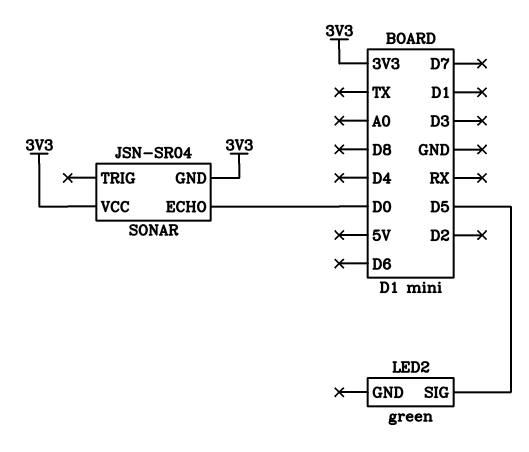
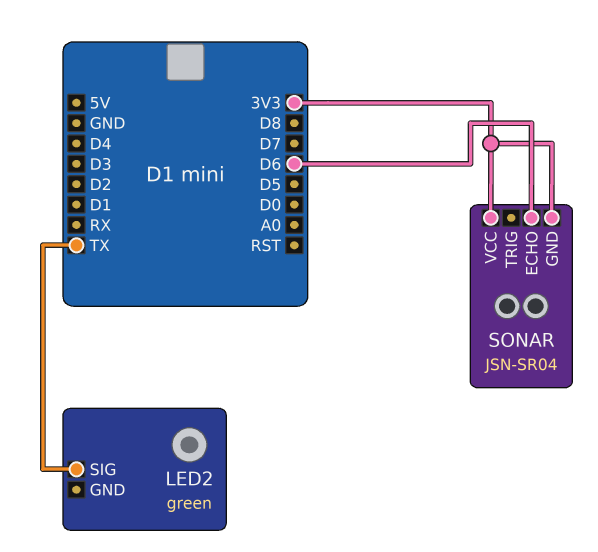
LED2 pin SIG: D5 -> TX
SONAR pin ECHO: D0 -> D6

